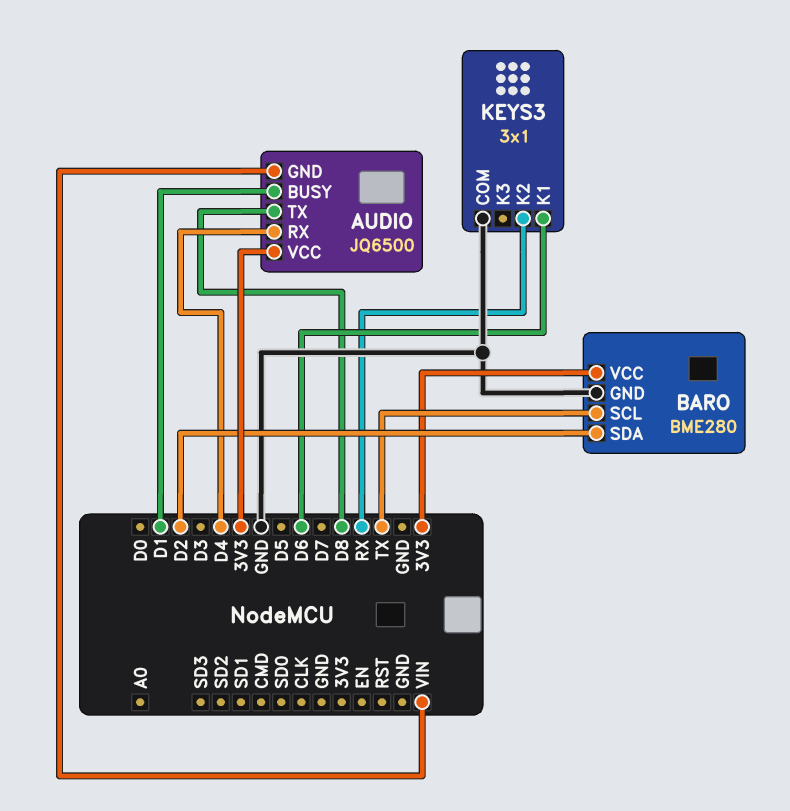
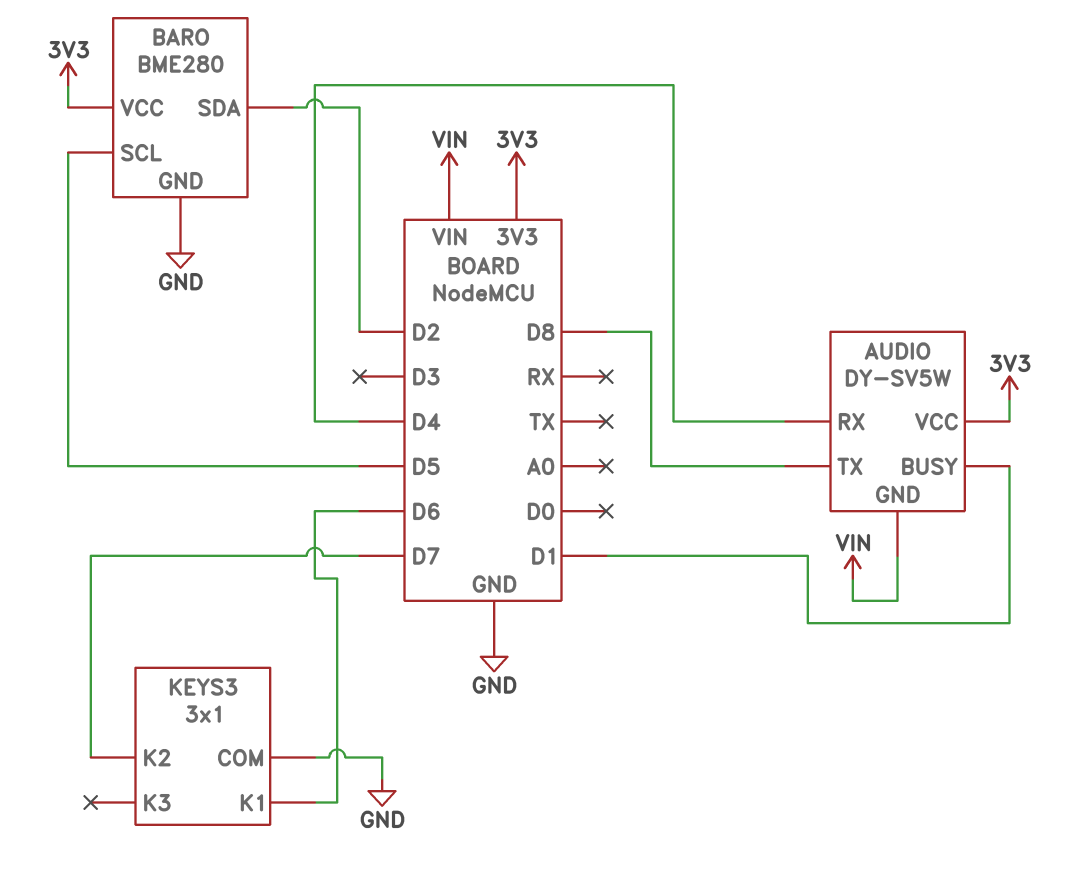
AUDIO: JQ6500 -> DY-SV5W
BARO pin SCL: TX -> D5
KEYS3 pin K2: RX -> D7

